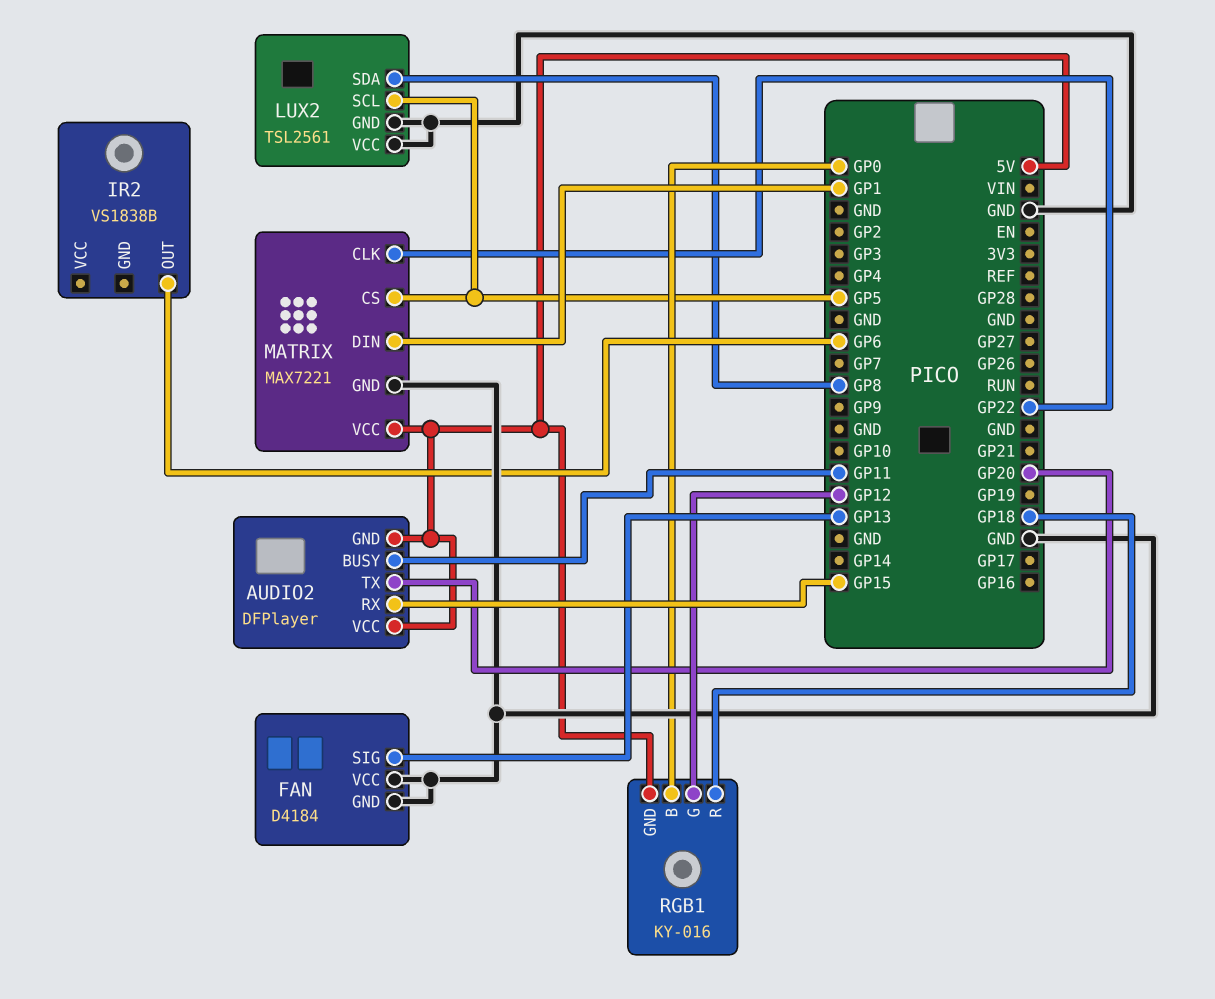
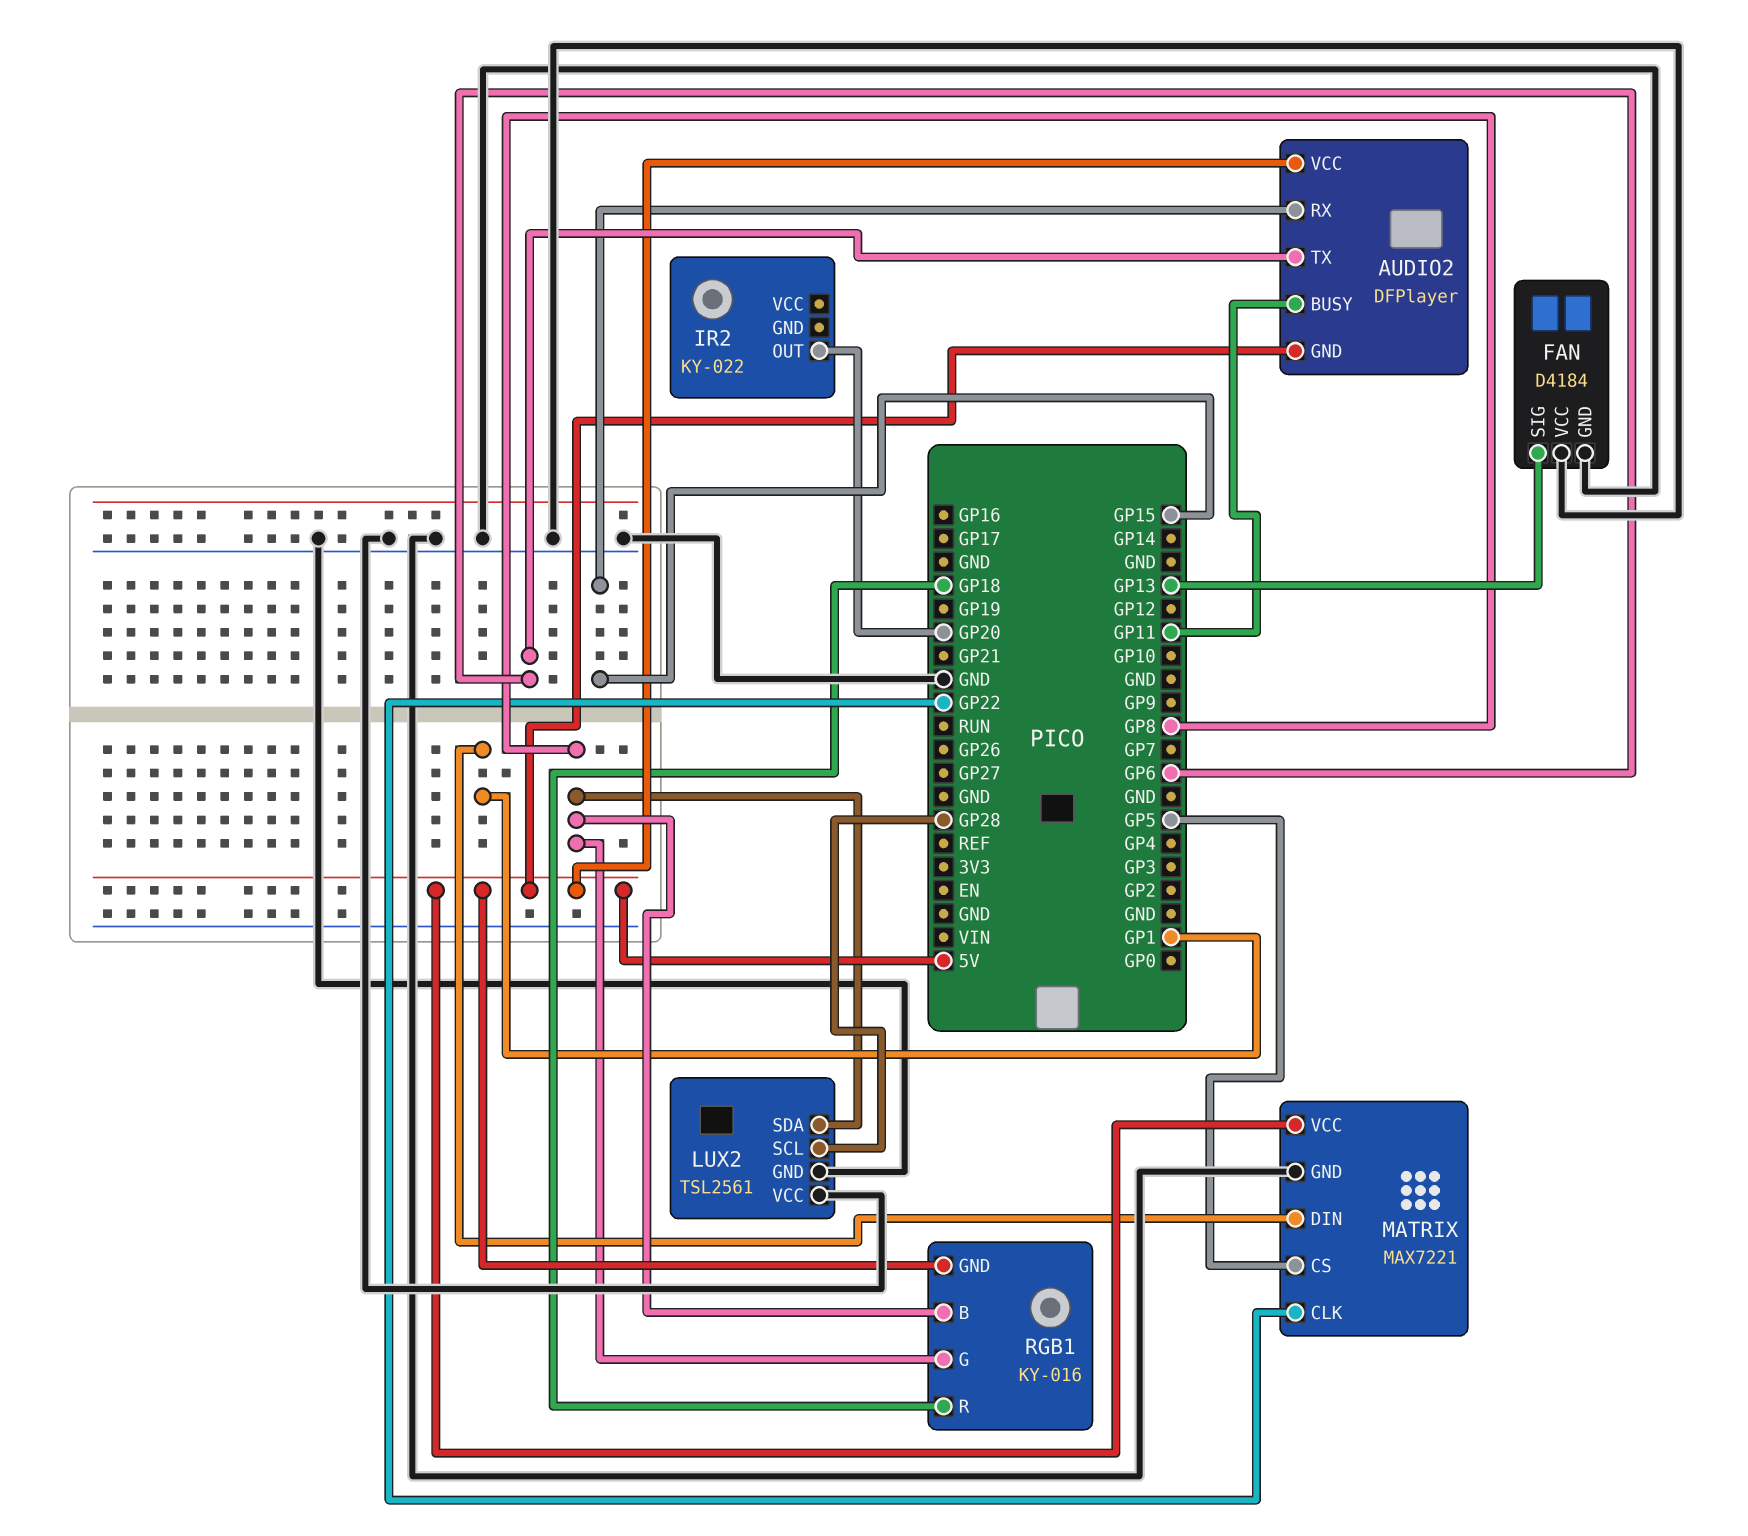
AUDIO2 pin TX: GP20 -> GP6
IR2: VS1838B -> KY-022
IR2 pin OUT: GP6 -> GP20
LUX2 pin SCL: GP5 -> GP28
RGB1 pin B: GP0 -> GP8
RGB1 pin G: GP12 -> GP8

